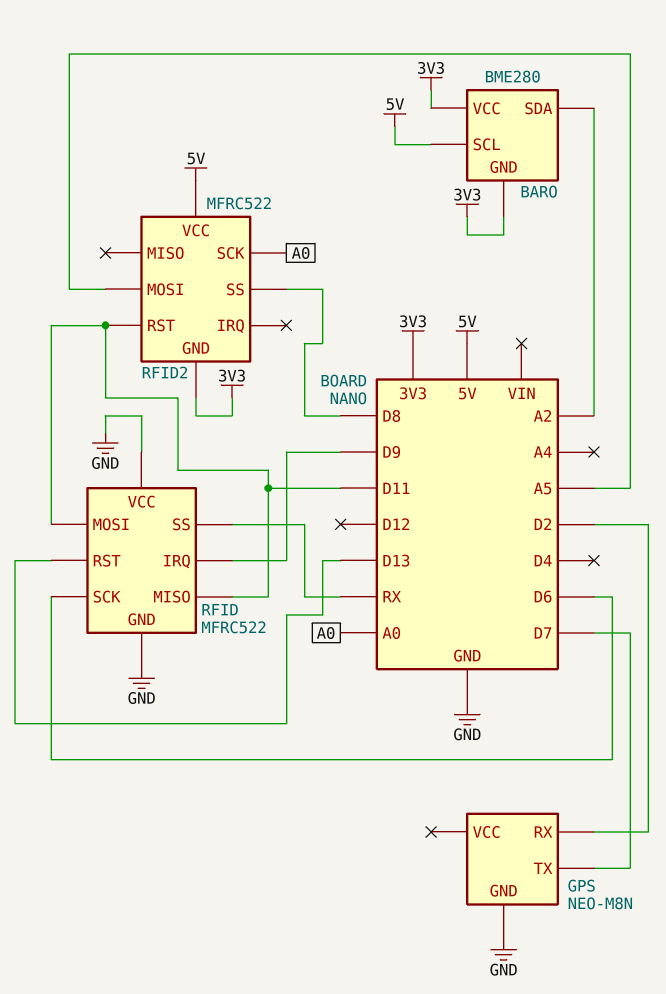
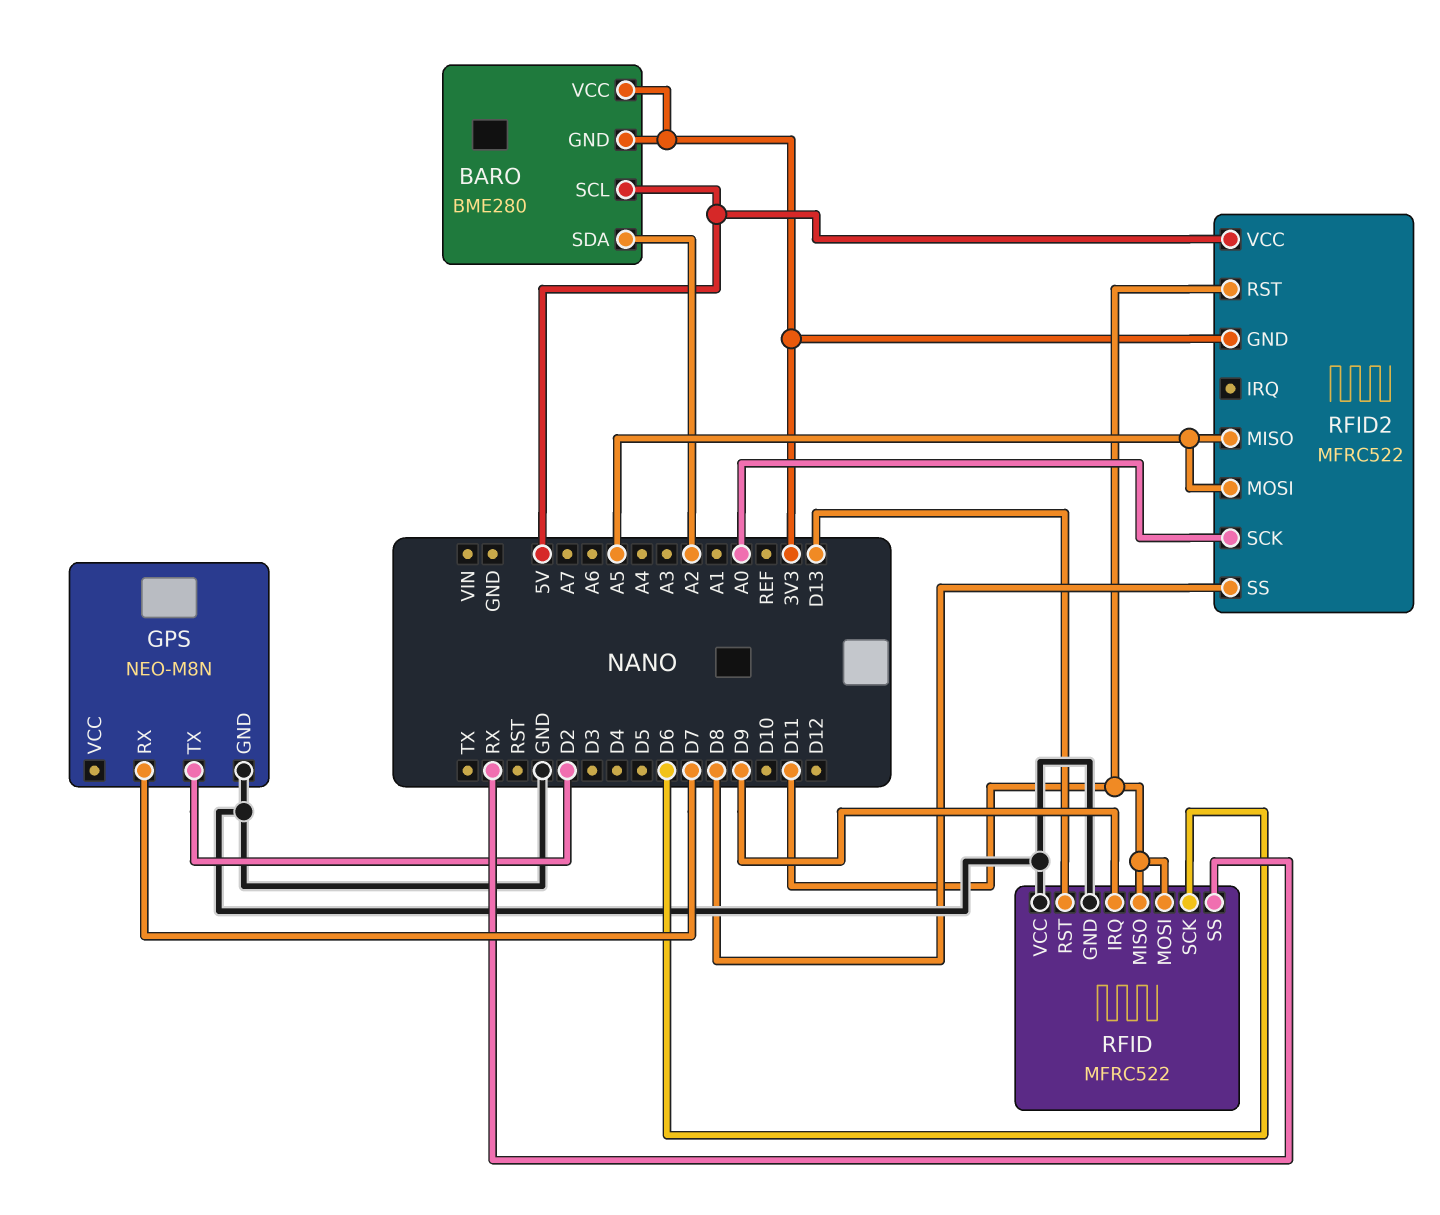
GPS pin RX: D2 -> D7
GPS pin TX: D7 -> D2
RFID2 pin MISO: none -> A5

